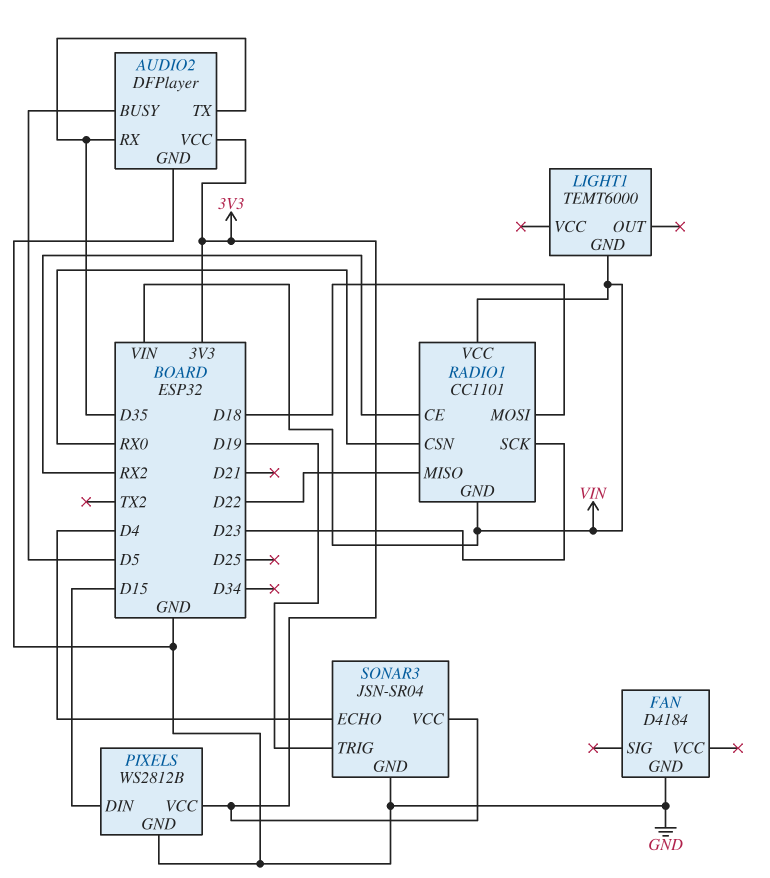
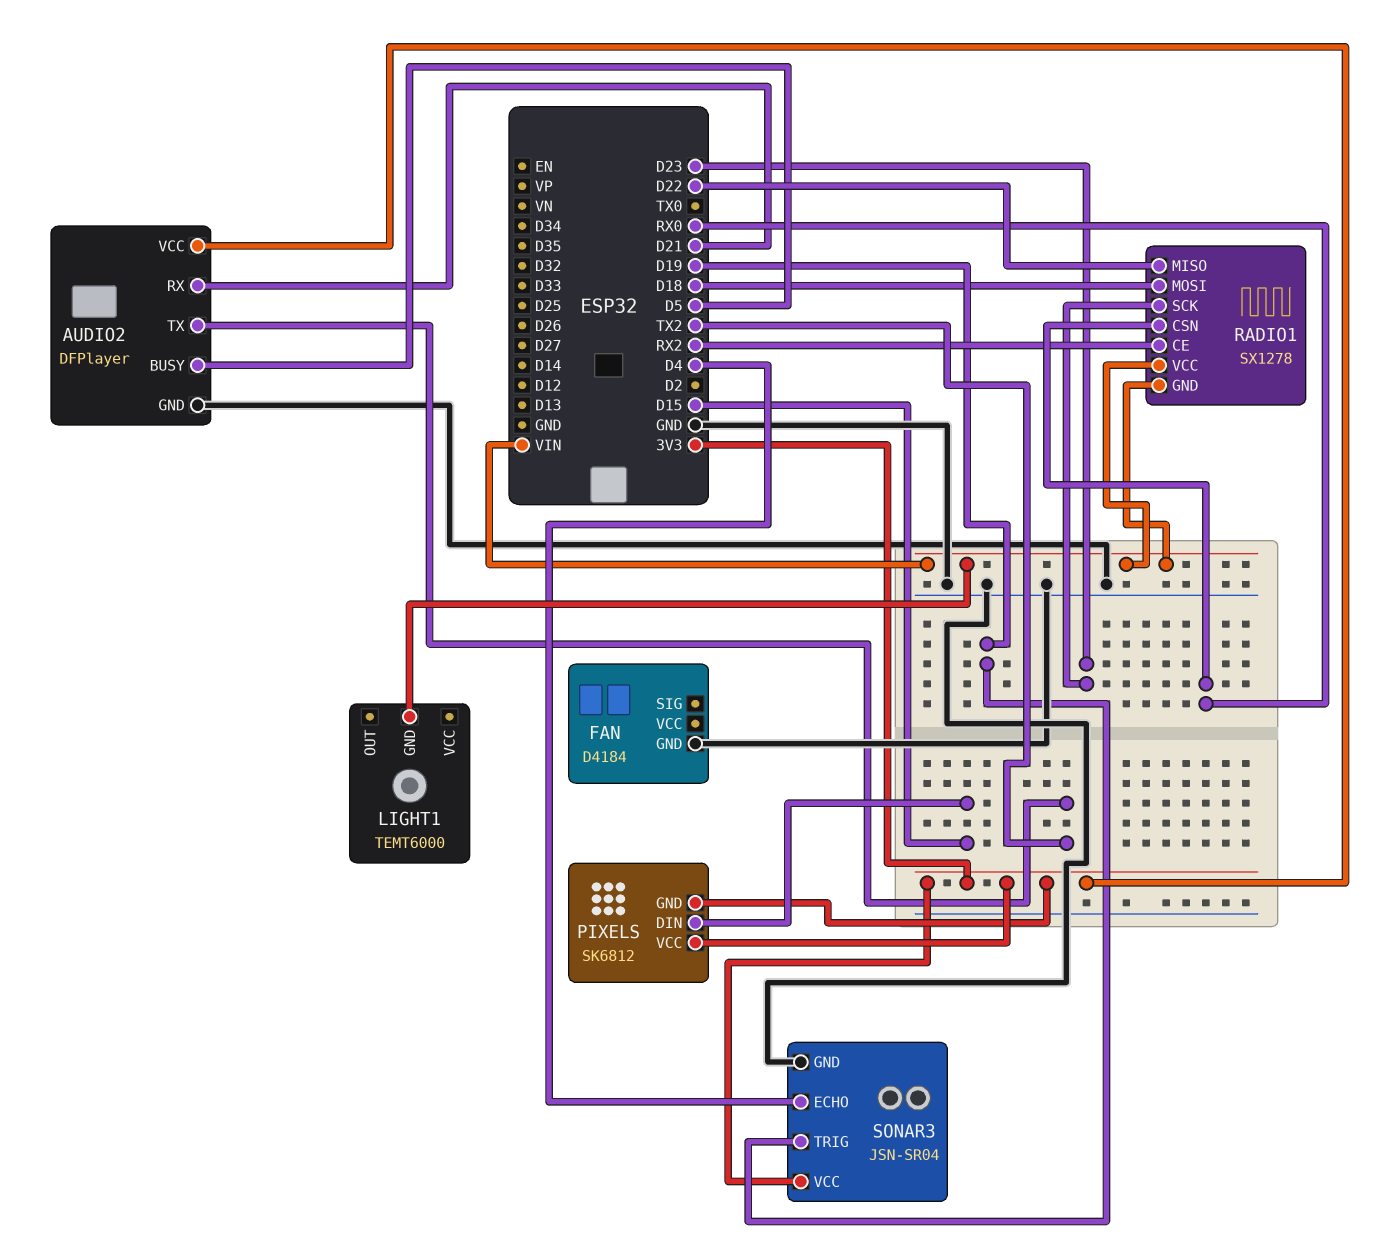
AUDIO2 pin RX: D35 -> D21
AUDIO2 pin TX: D35 -> TX2
PIXELS: WS2812B -> SK6812
PIXELS pin GND: GND -> 3V3
RADIO1: CC1101 -> SX1278

